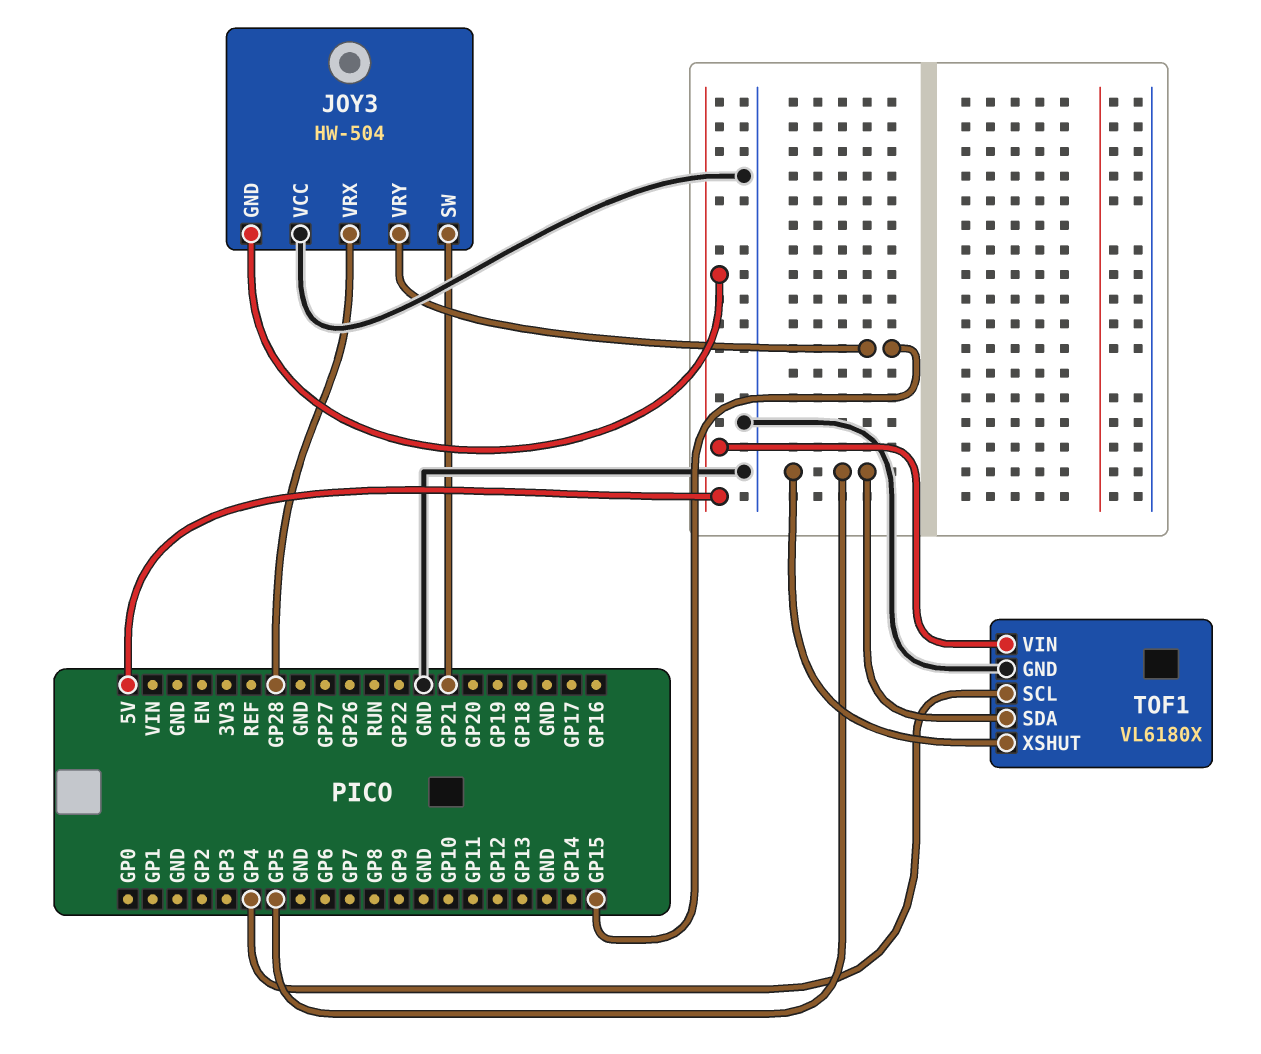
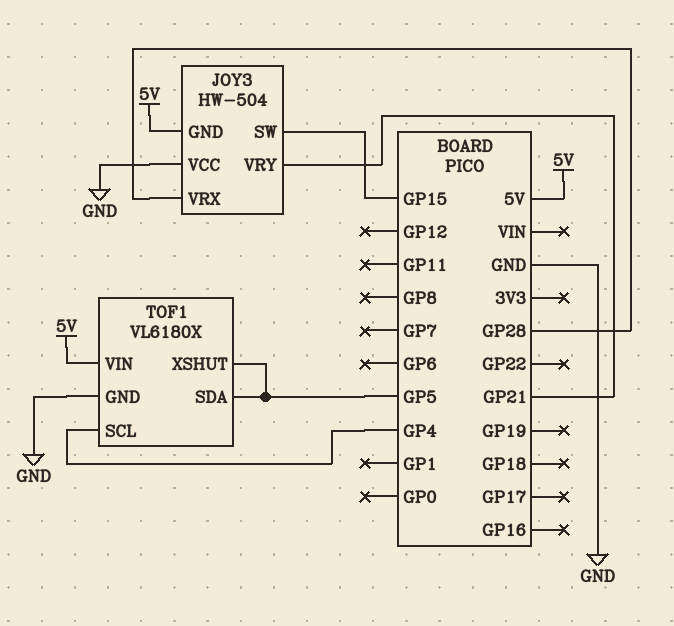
JOY3 pin SW: GP21 -> GP15
JOY3 pin VRY: GP15 -> GP21

